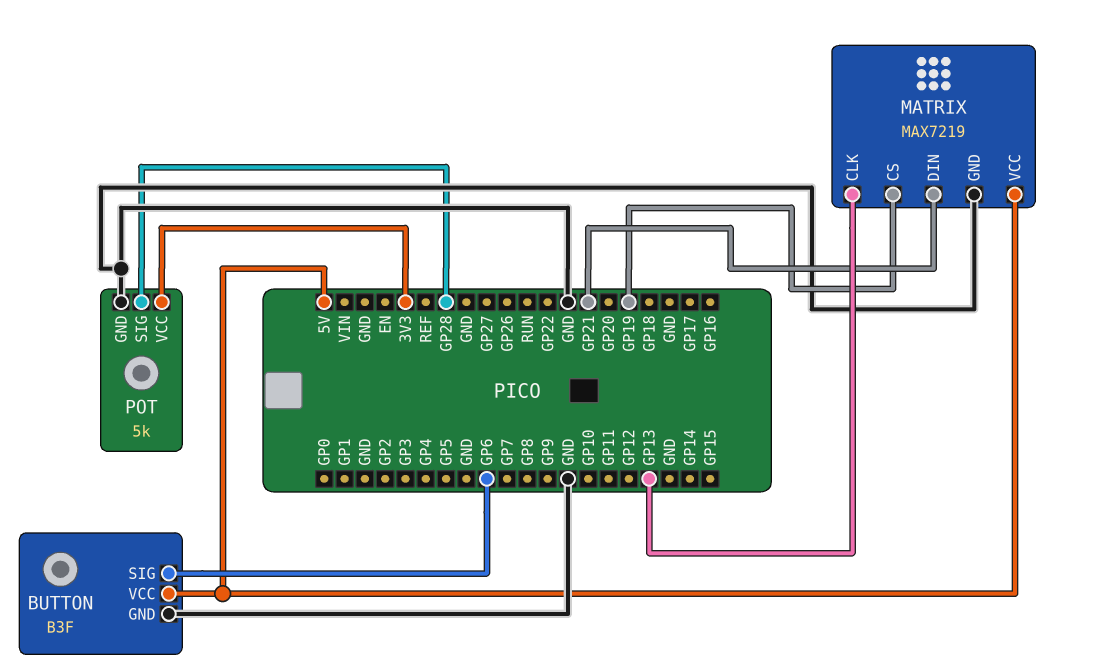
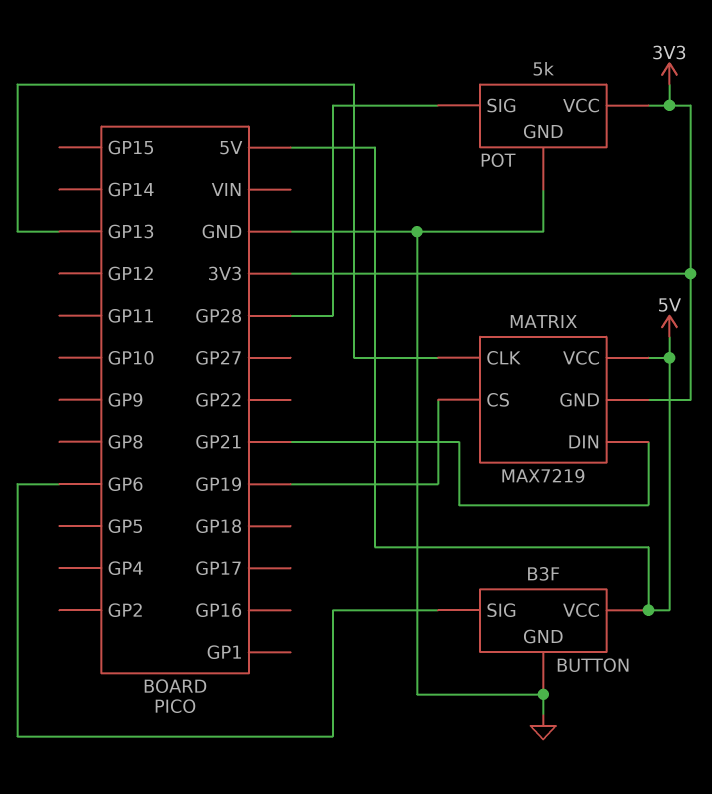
MATRIX pin GND: GND -> 3V3

